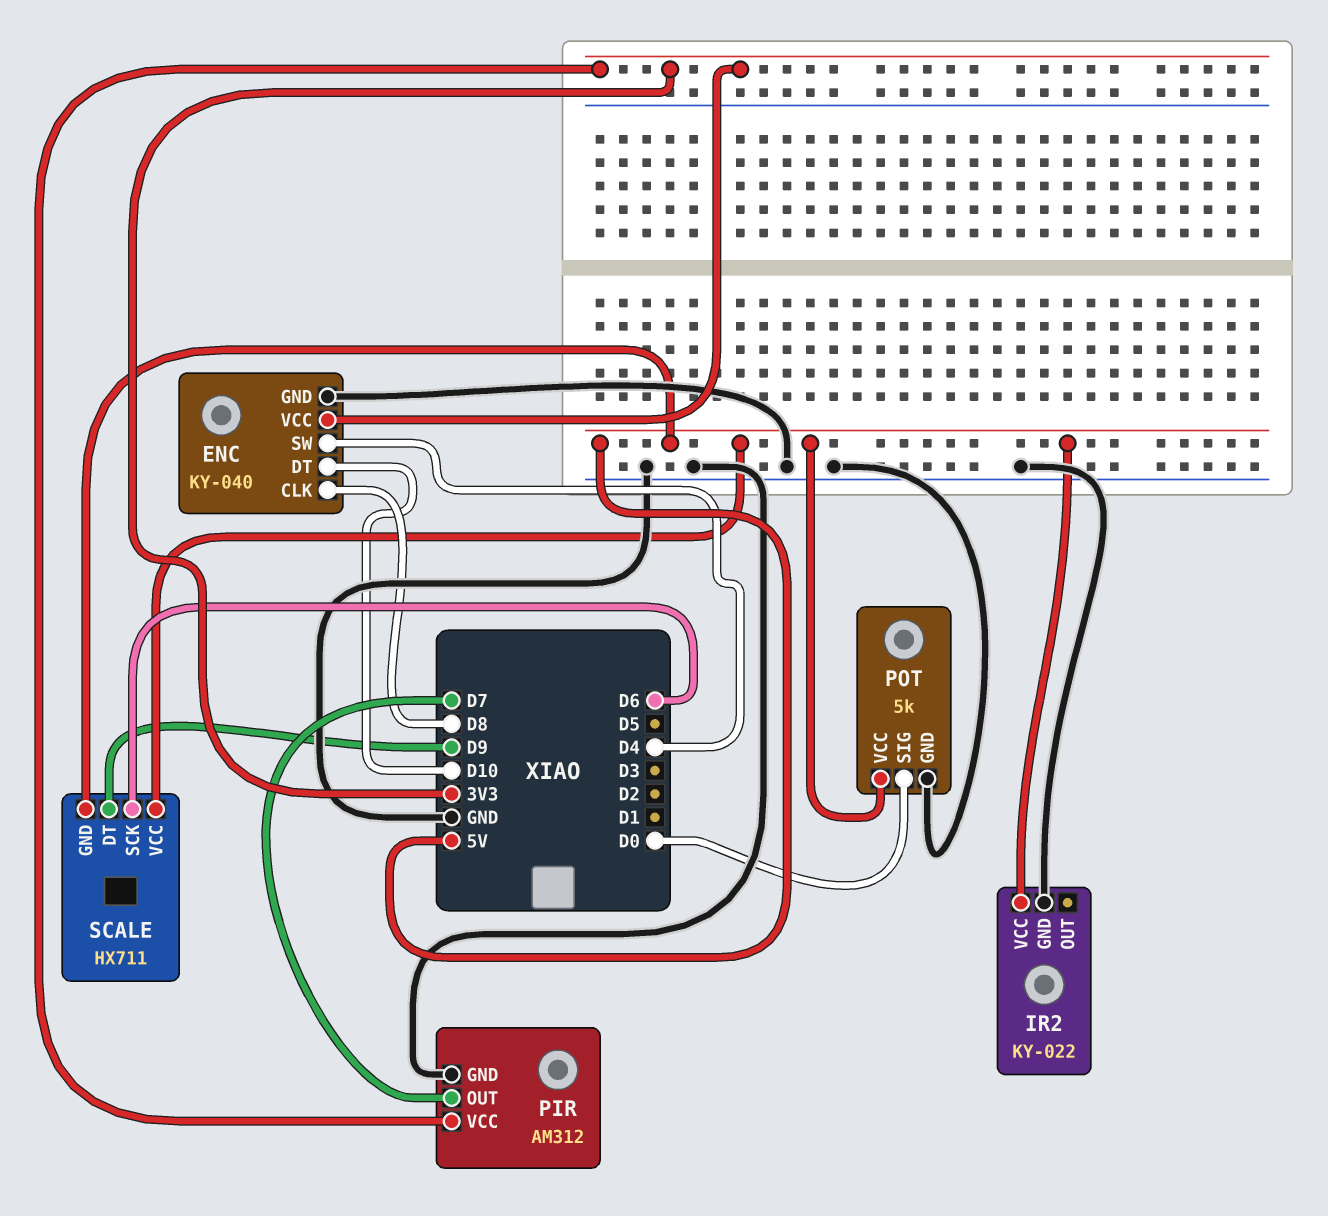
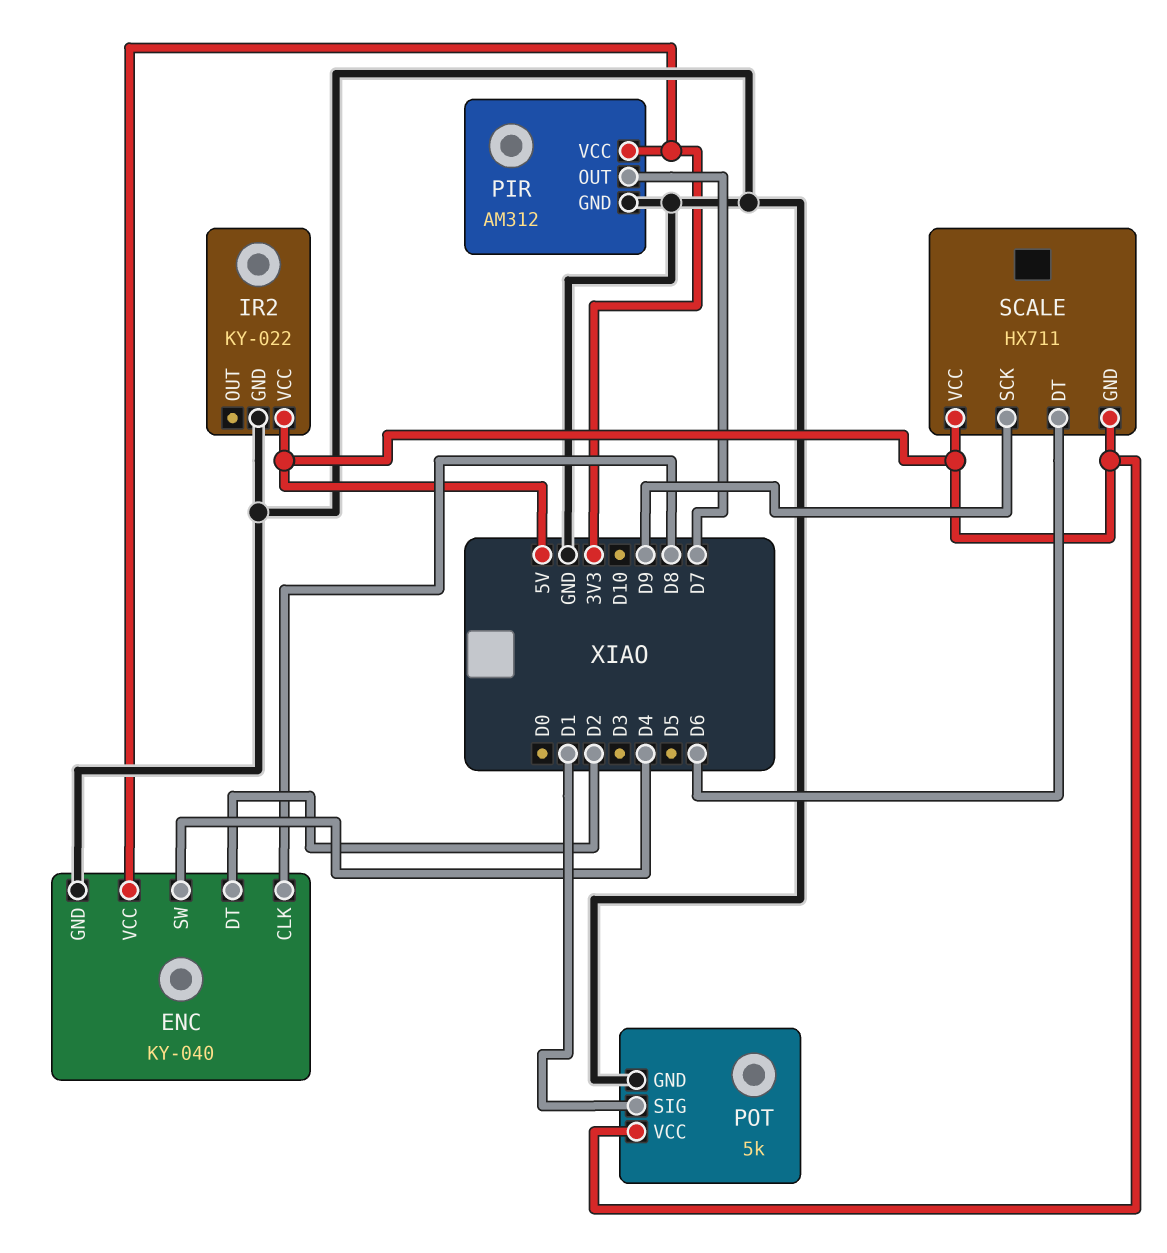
ENC pin DT: D10 -> D2
POT pin SIG: D0 -> D1
SCALE pin DT: D9 -> D6
SCALE pin SCK: D6 -> D9

